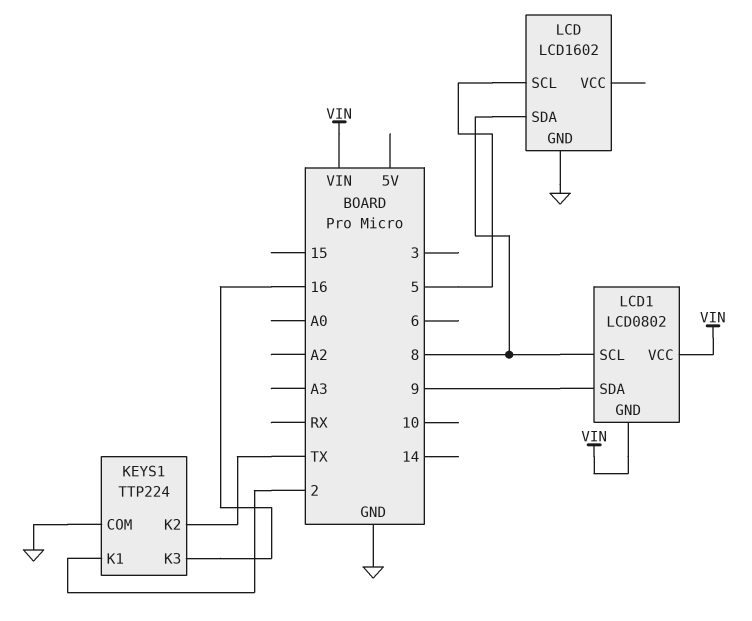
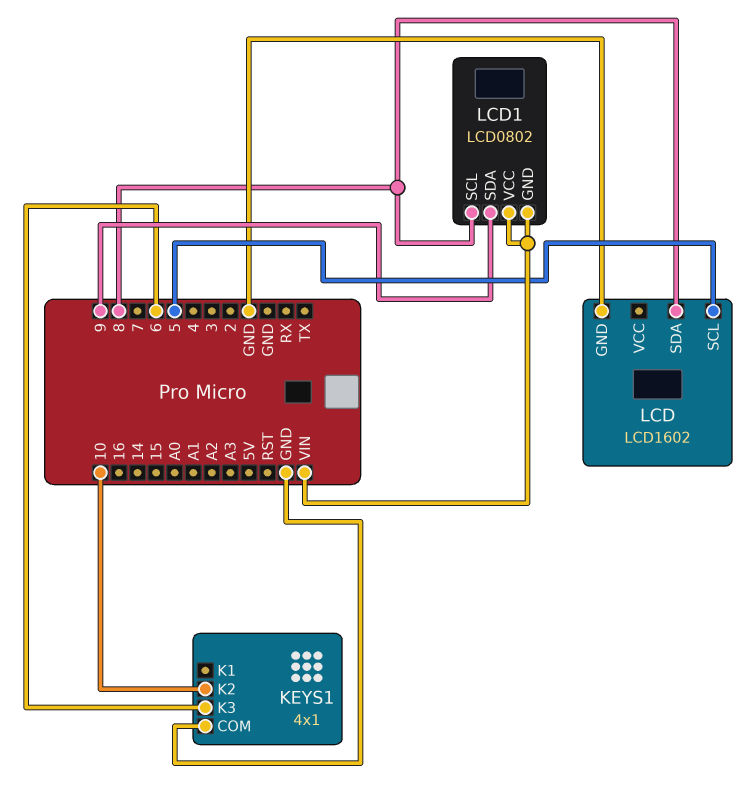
KEYS1: TTP224 -> 4x1
KEYS1 pin K1: 2 -> none
KEYS1 pin K2: TX -> 10
KEYS1 pin K3: 16 -> 6

